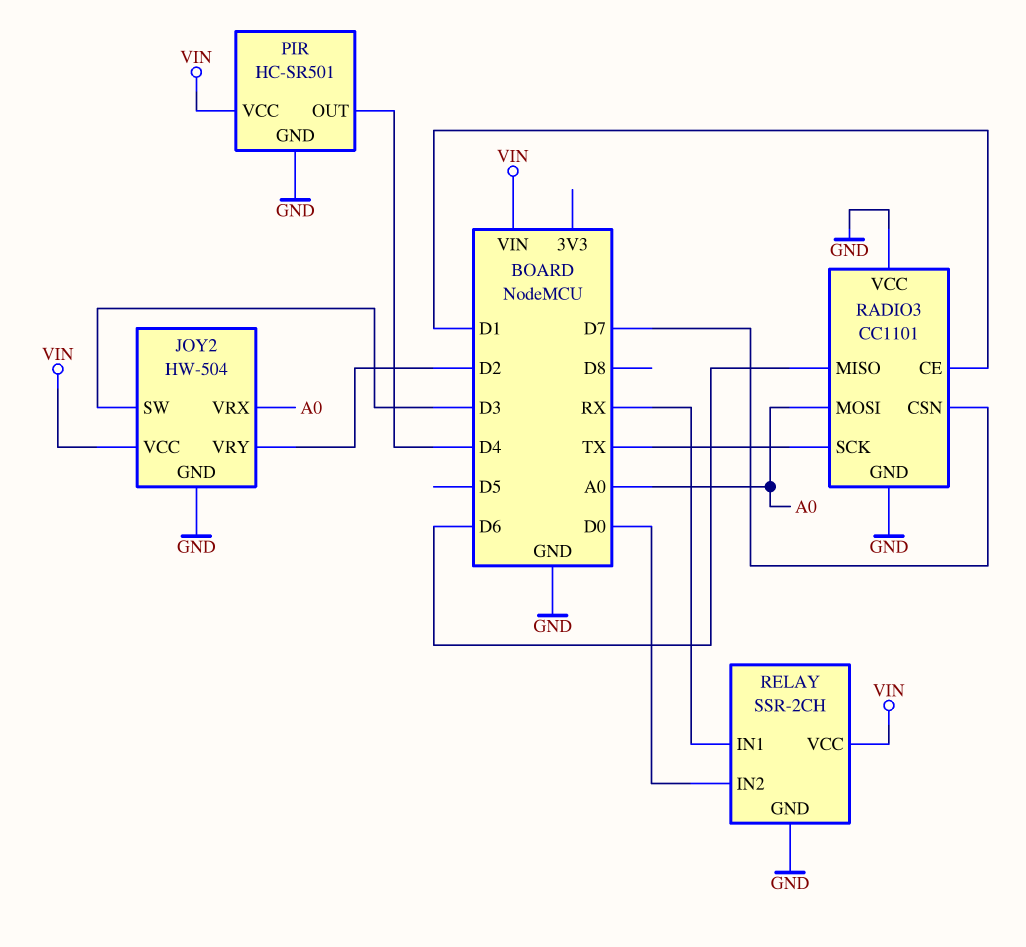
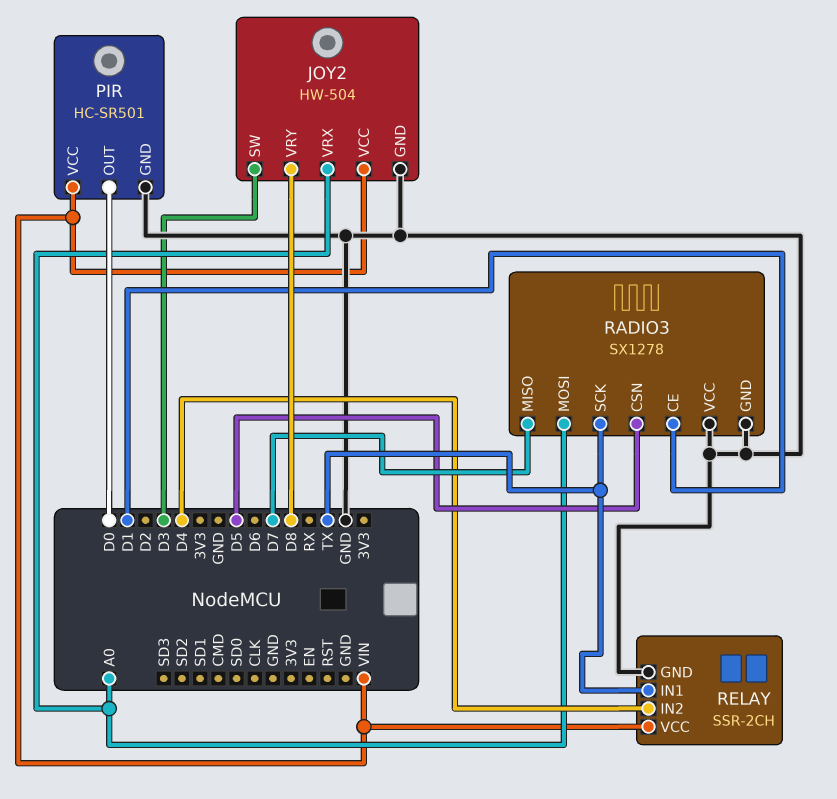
JOY2 pin VRY: D2 -> D8
PIR pin OUT: D4 -> D0
RADIO3: CC1101 -> SX1278
RADIO3 pin CSN: D7 -> D5
RADIO3 pin MISO: D6 -> D7
RELAY pin IN1: RX -> TX
RELAY pin IN2: D0 -> D4

